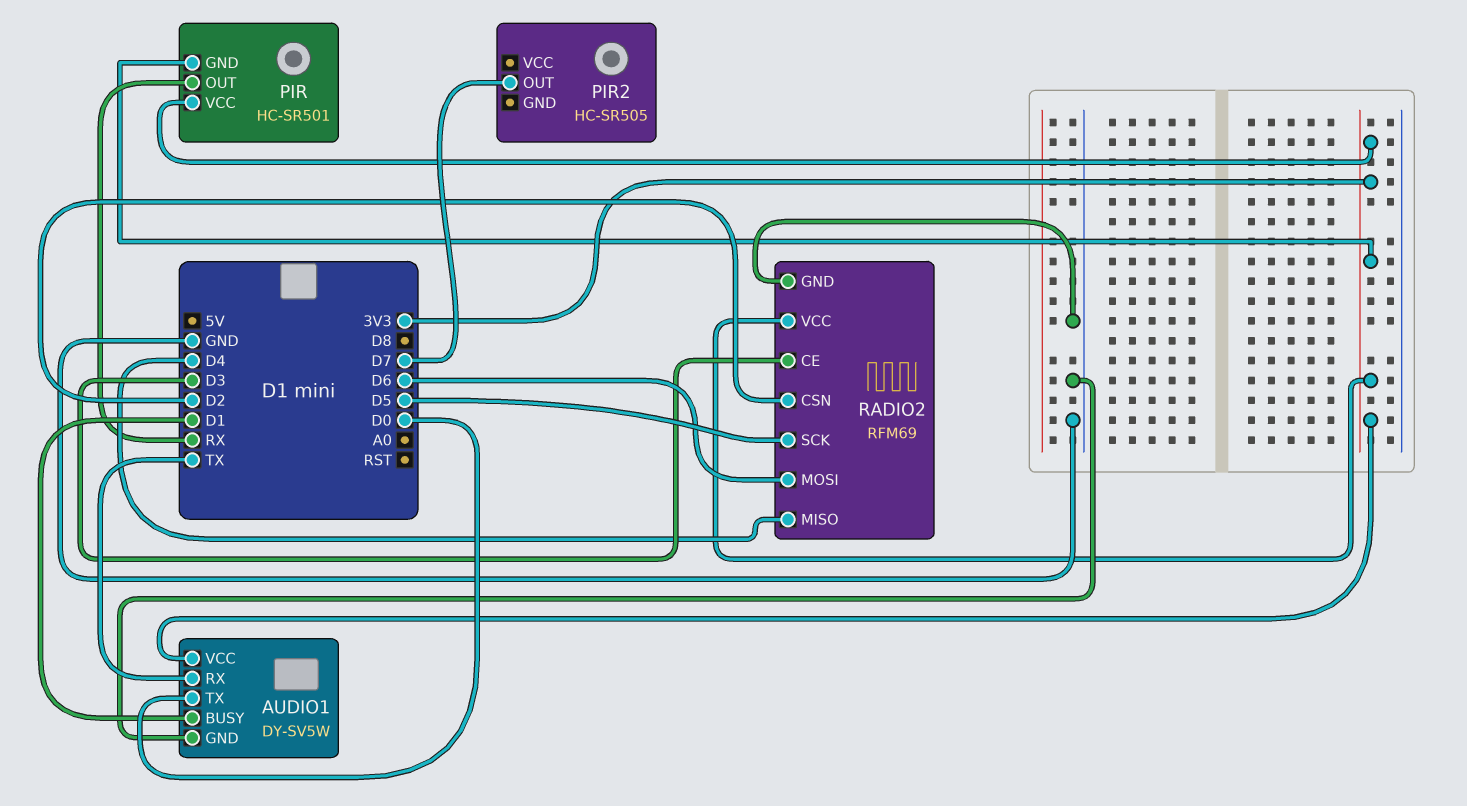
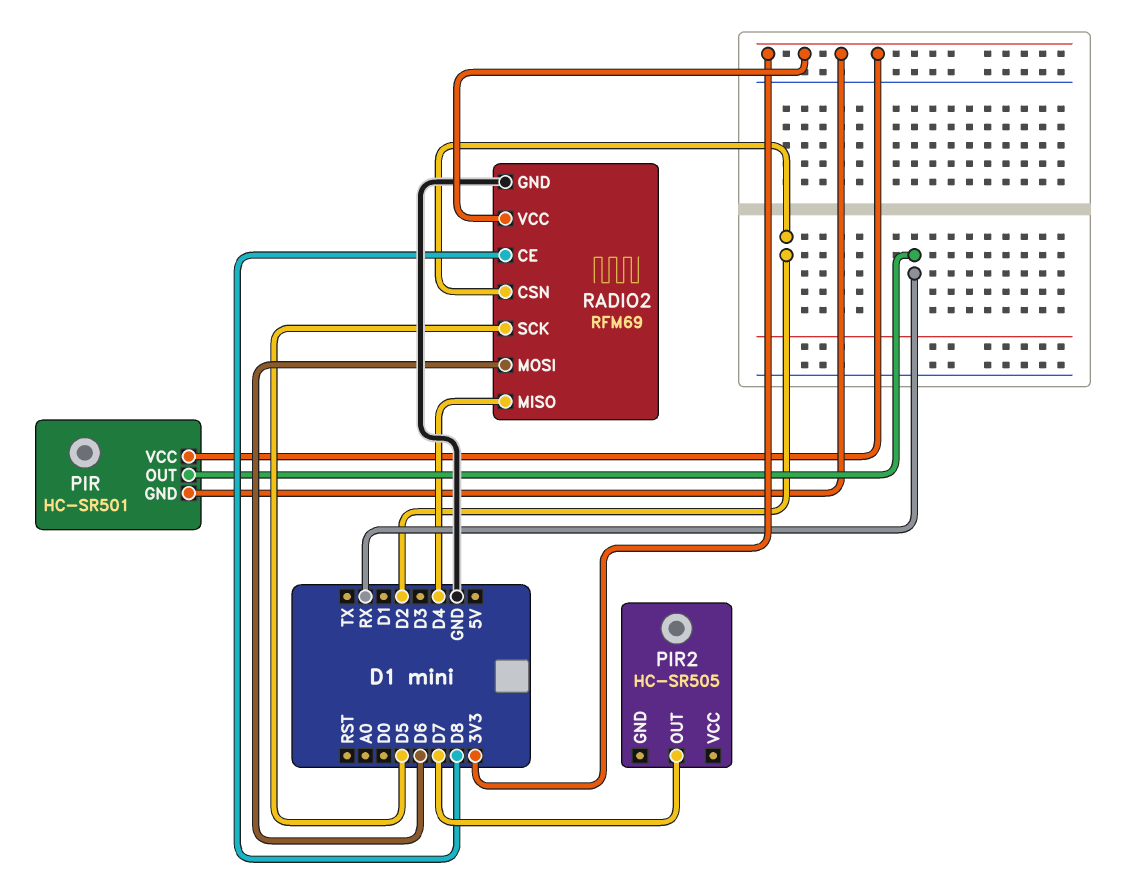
AUDIO1: DY-SV5W -> none
AUDIO1 pin BUSY: D1 -> none
AUDIO1 pin GND: GND -> none
AUDIO1 pin RX: TX -> none
AUDIO1 pin TX: D0 -> none
AUDIO1 pin VCC: 3V3 -> none
RADIO2 pin CE: D3 -> D8

